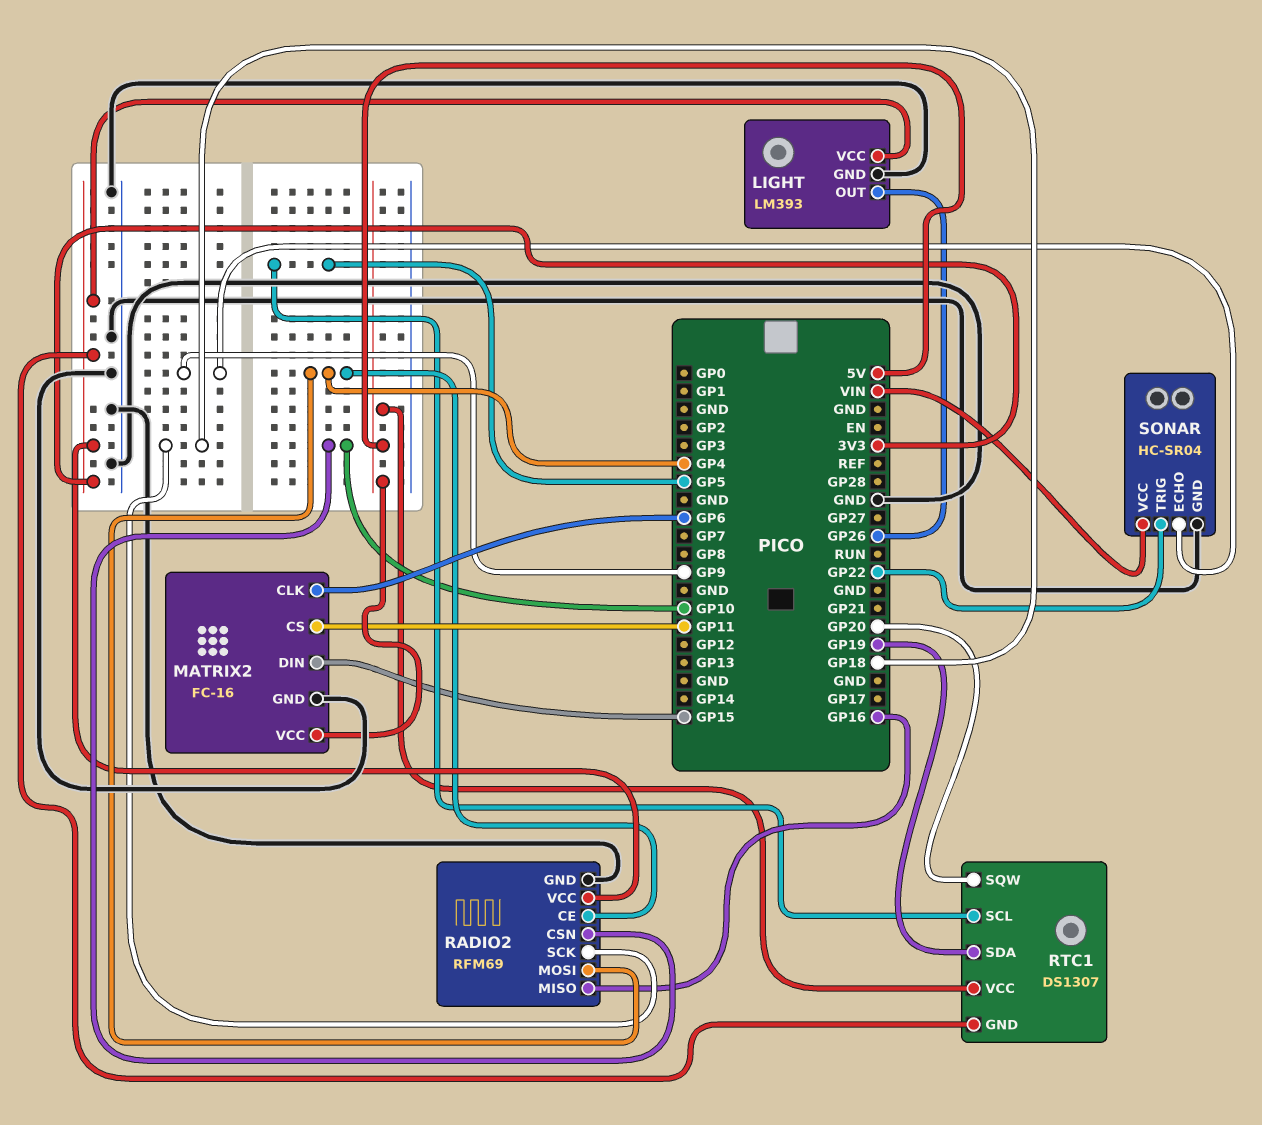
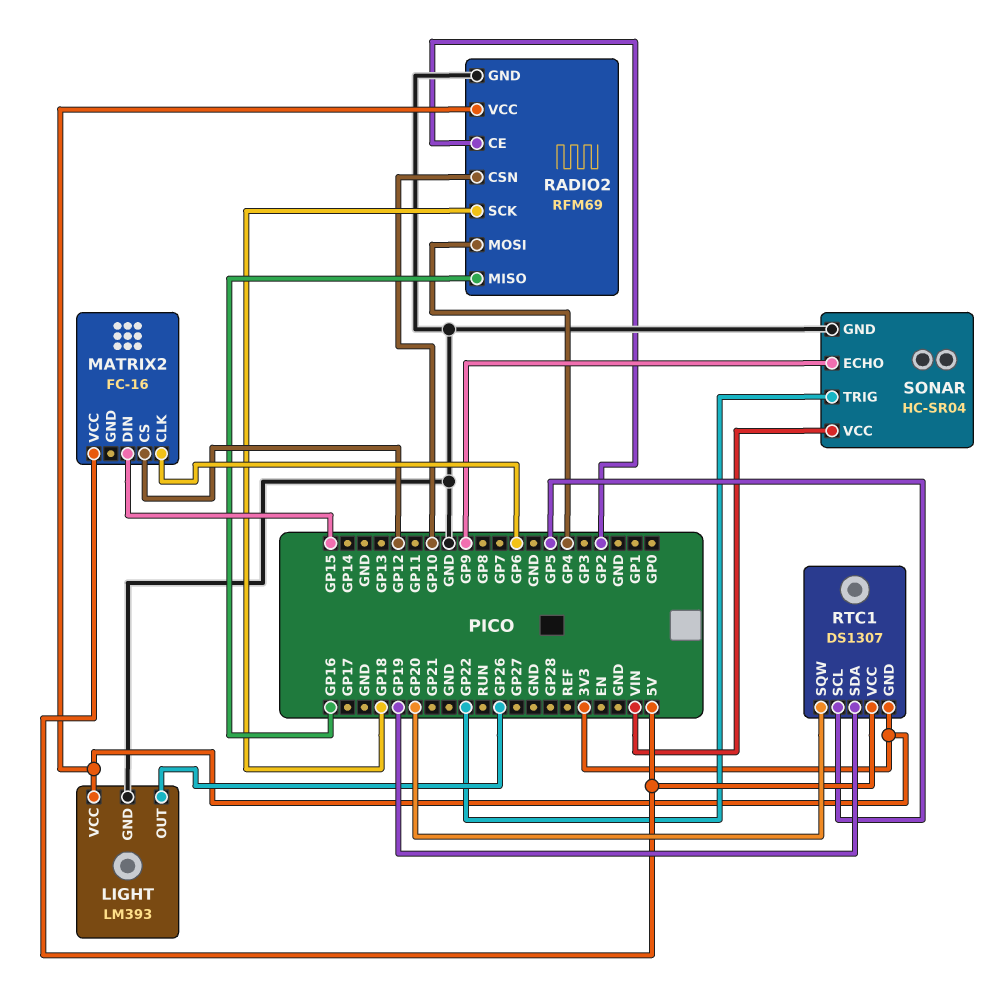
MATRIX2 pin CS: GP11 -> GP12
MATRIX2 pin GND: GND -> none
RADIO2 pin CE: GP4 -> GP2

